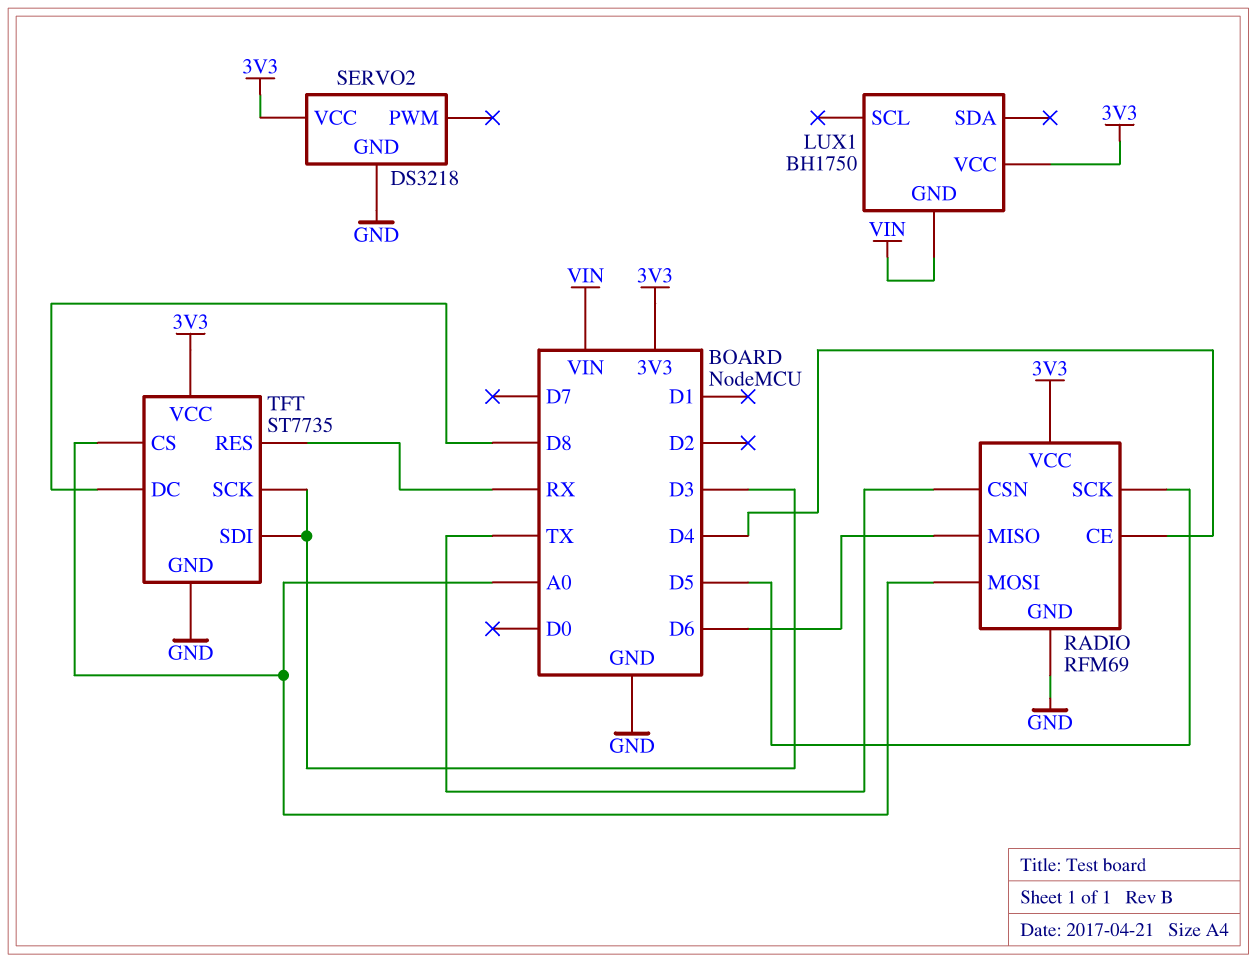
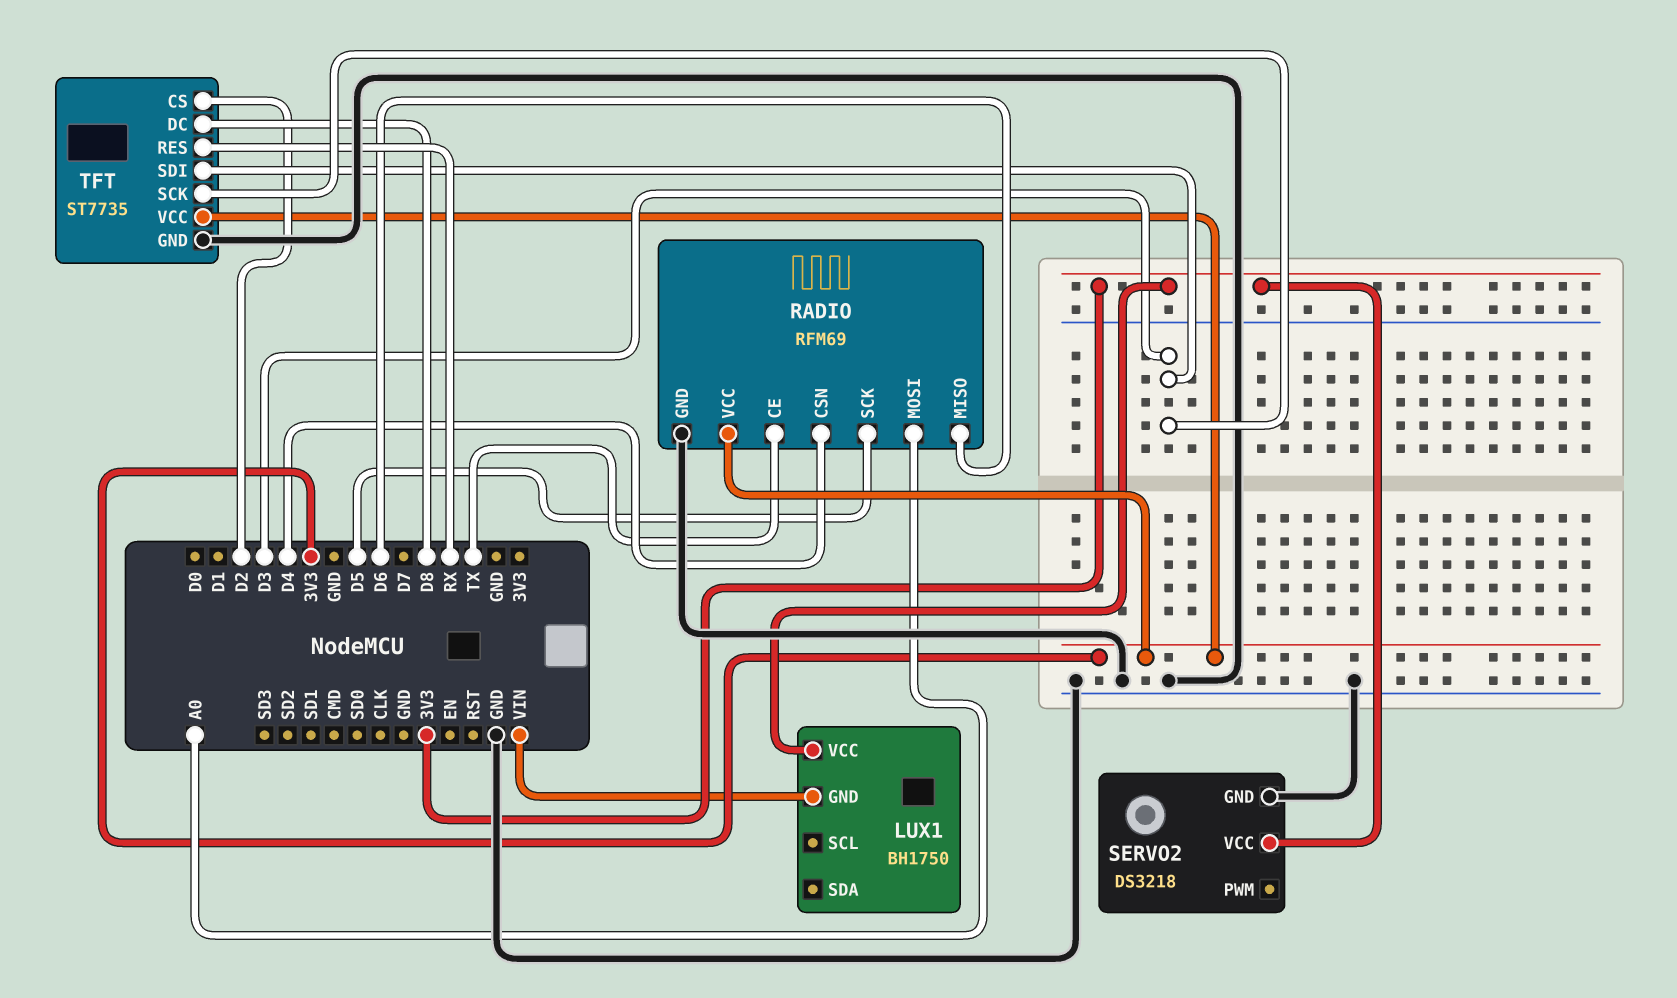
RADIO pin CE: D4 -> TX
RADIO pin CSN: TX -> D4
TFT pin CS: A0 -> D2

